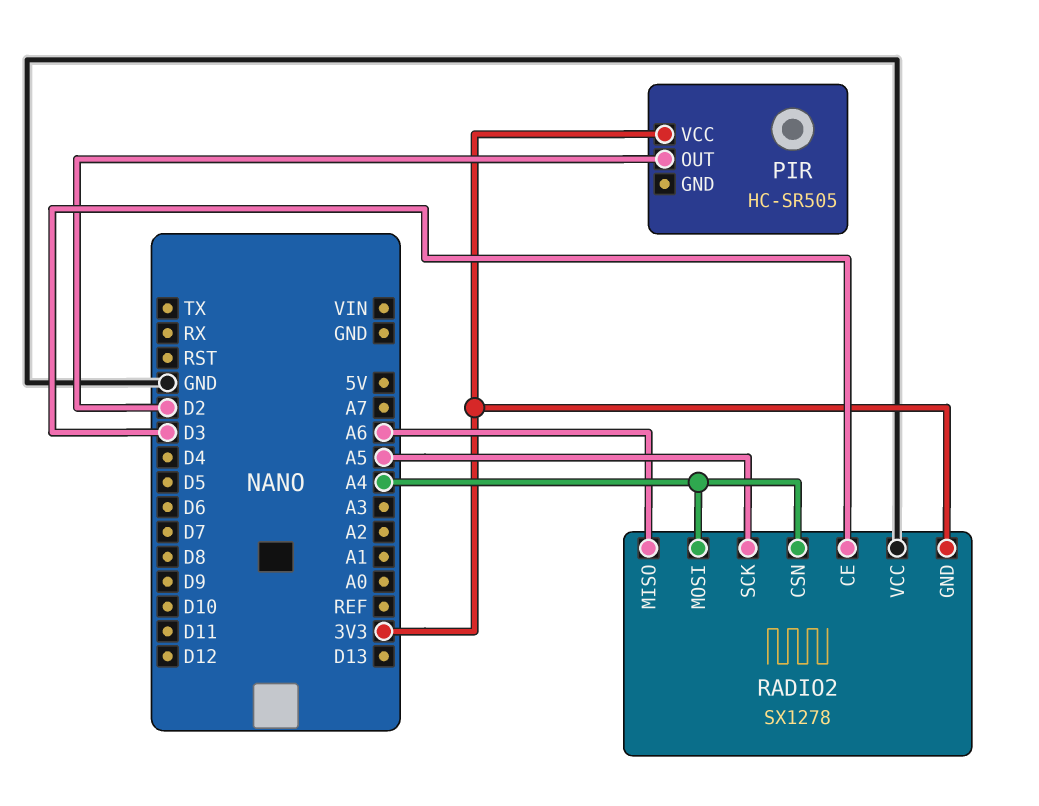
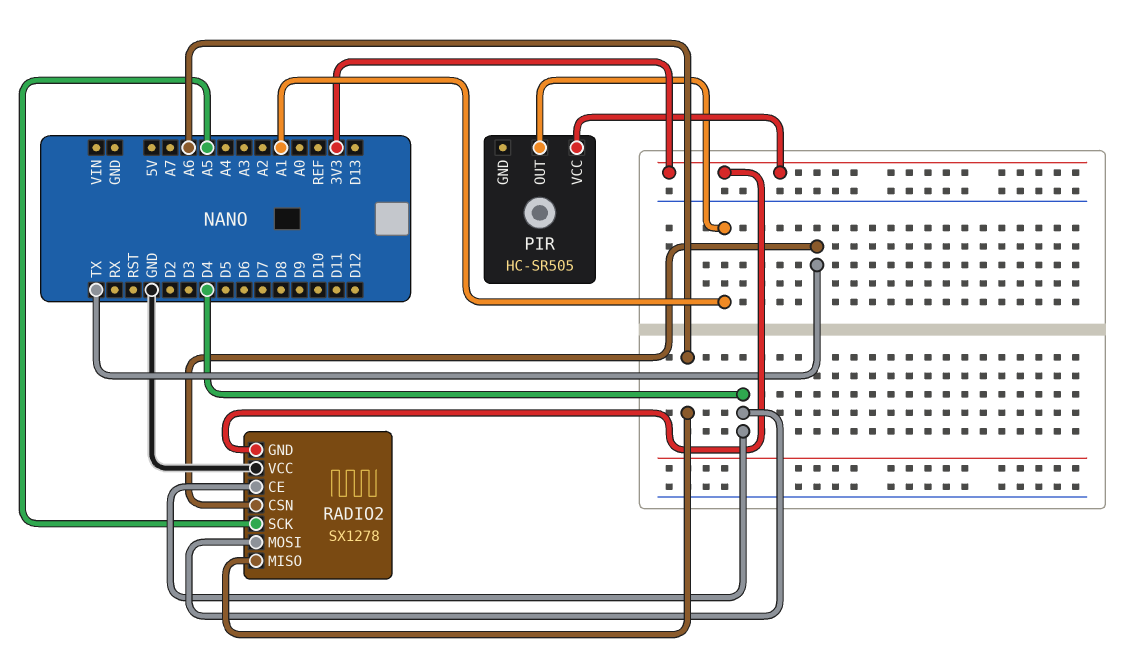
PIR pin OUT: D2 -> A1
RADIO2 pin CE: D3 -> D4
RADIO2 pin CSN: A4 -> TX
RADIO2 pin MOSI: A4 -> D4

